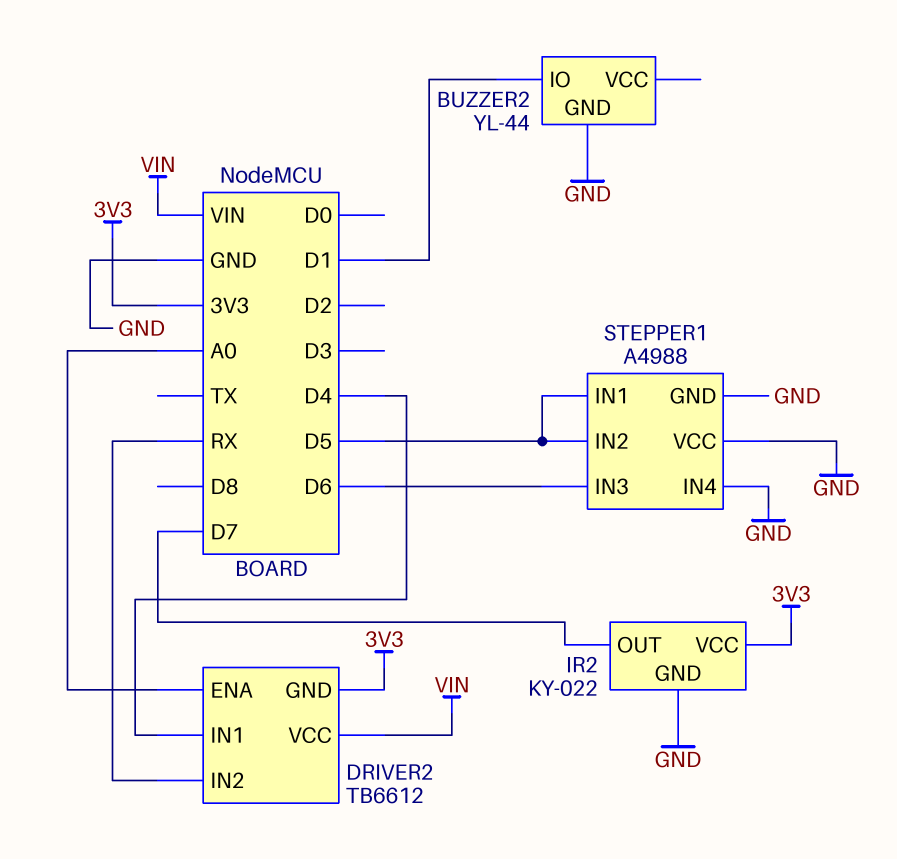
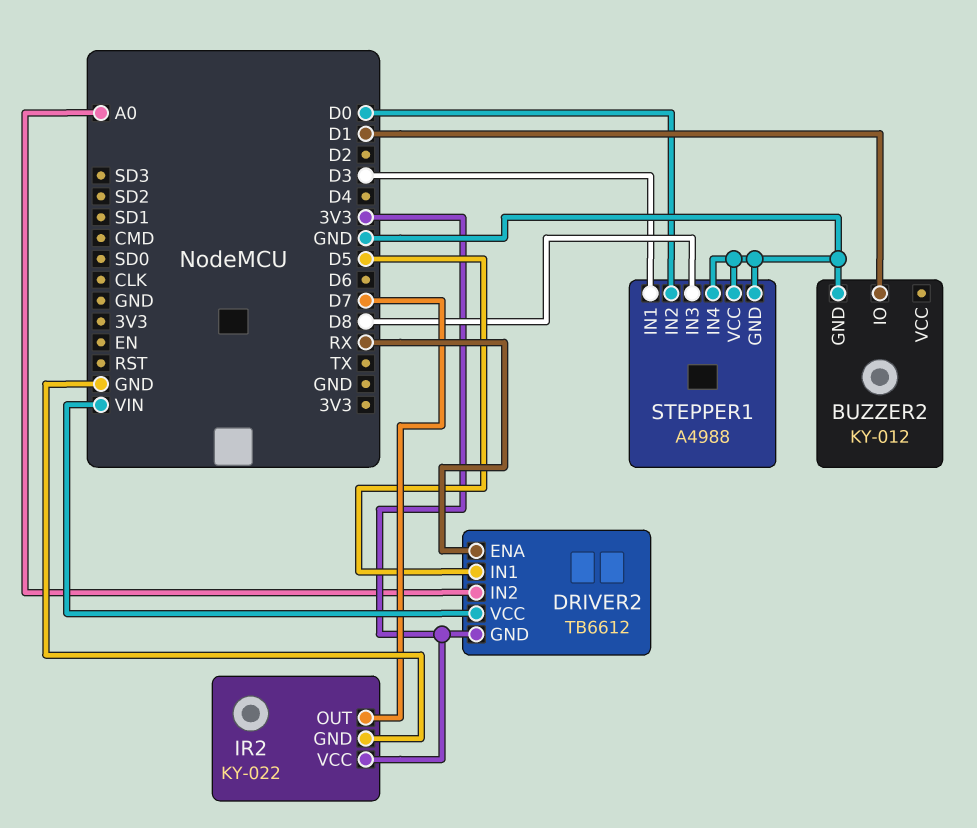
BUZZER2: YL-44 -> KY-012
DRIVER2 pin ENA: A0 -> RX
DRIVER2 pin IN1: D4 -> D5
DRIVER2 pin IN2: RX -> A0
STEPPER1 pin IN1: D5 -> D3
STEPPER1 pin IN2: D5 -> D0
STEPPER1 pin IN3: D6 -> D8

